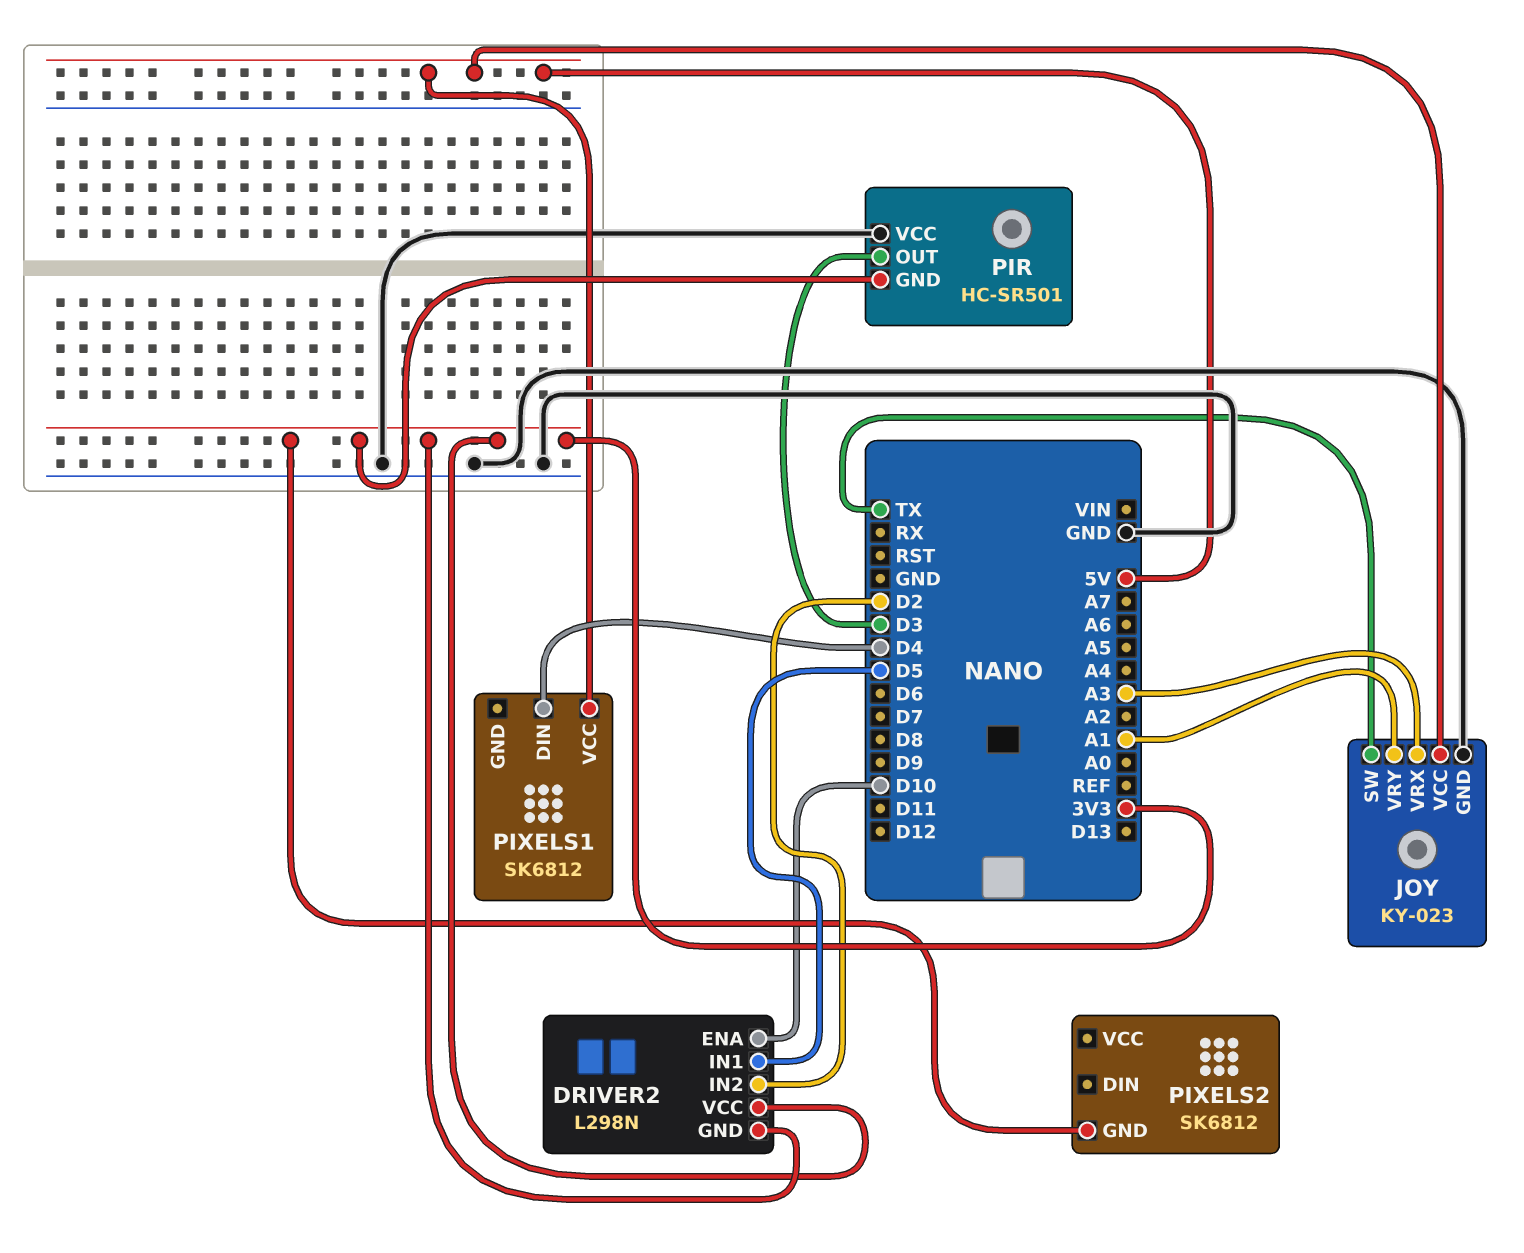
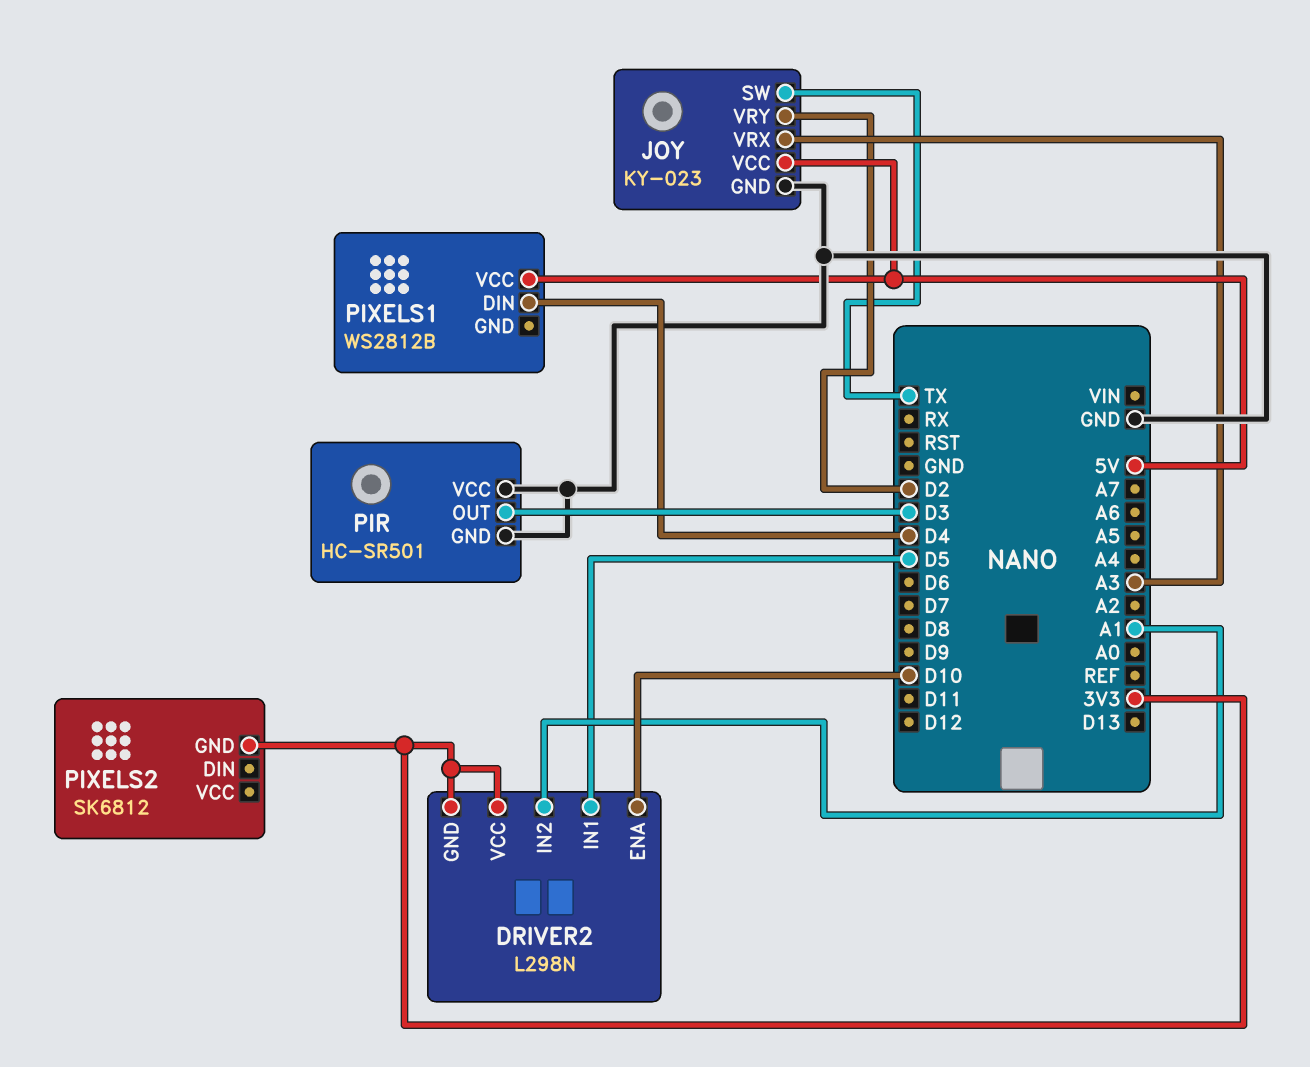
DRIVER2 pin IN2: D2 -> A1
JOY pin VRY: A1 -> D2
PIR pin GND: 3V3 -> GND
PIXELS1: SK6812 -> WS2812B

